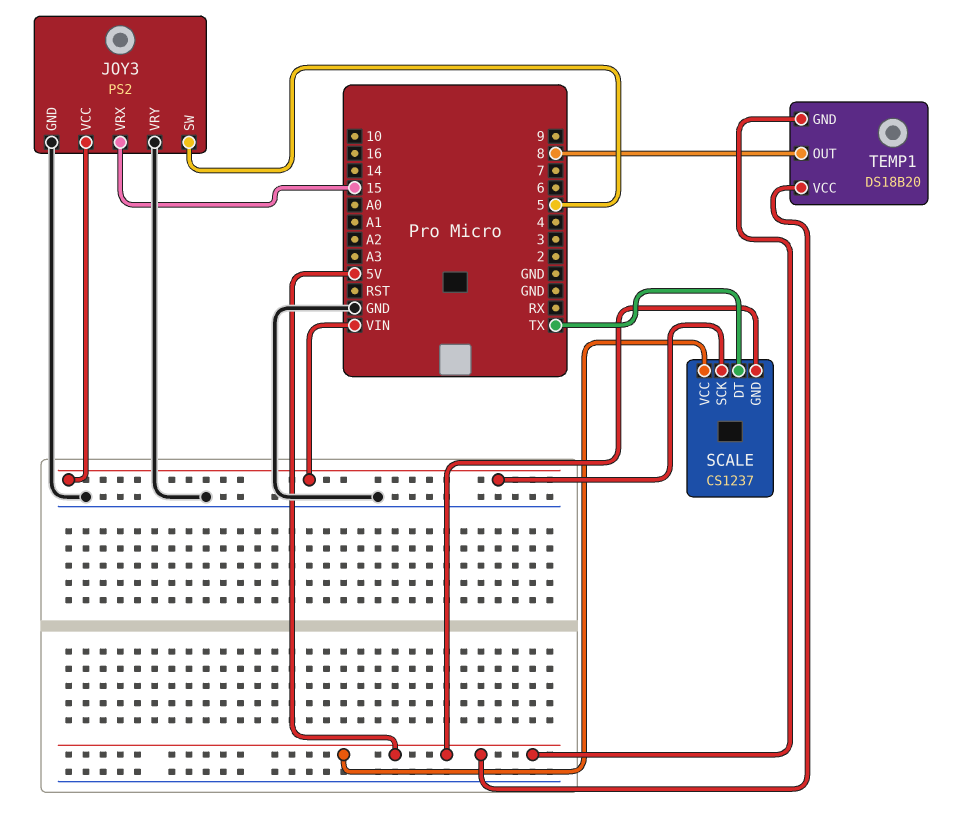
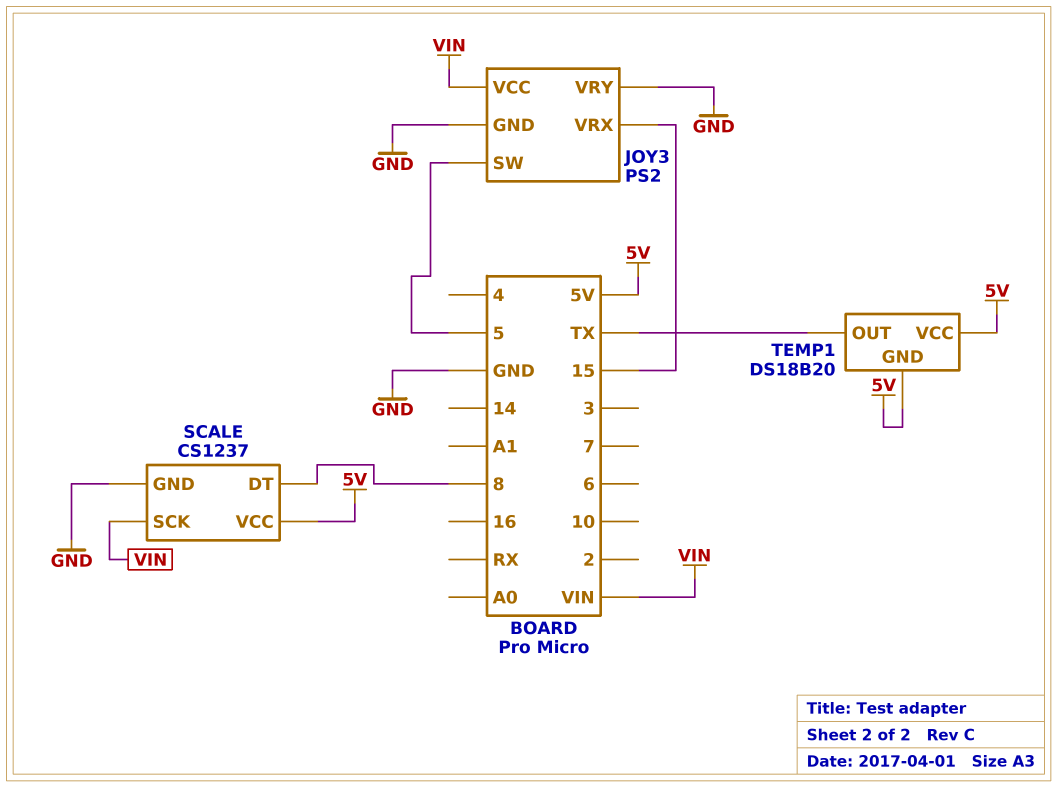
SCALE pin DT: TX -> 8
SCALE pin GND: 5V -> GND
TEMP1 pin OUT: 8 -> TX

